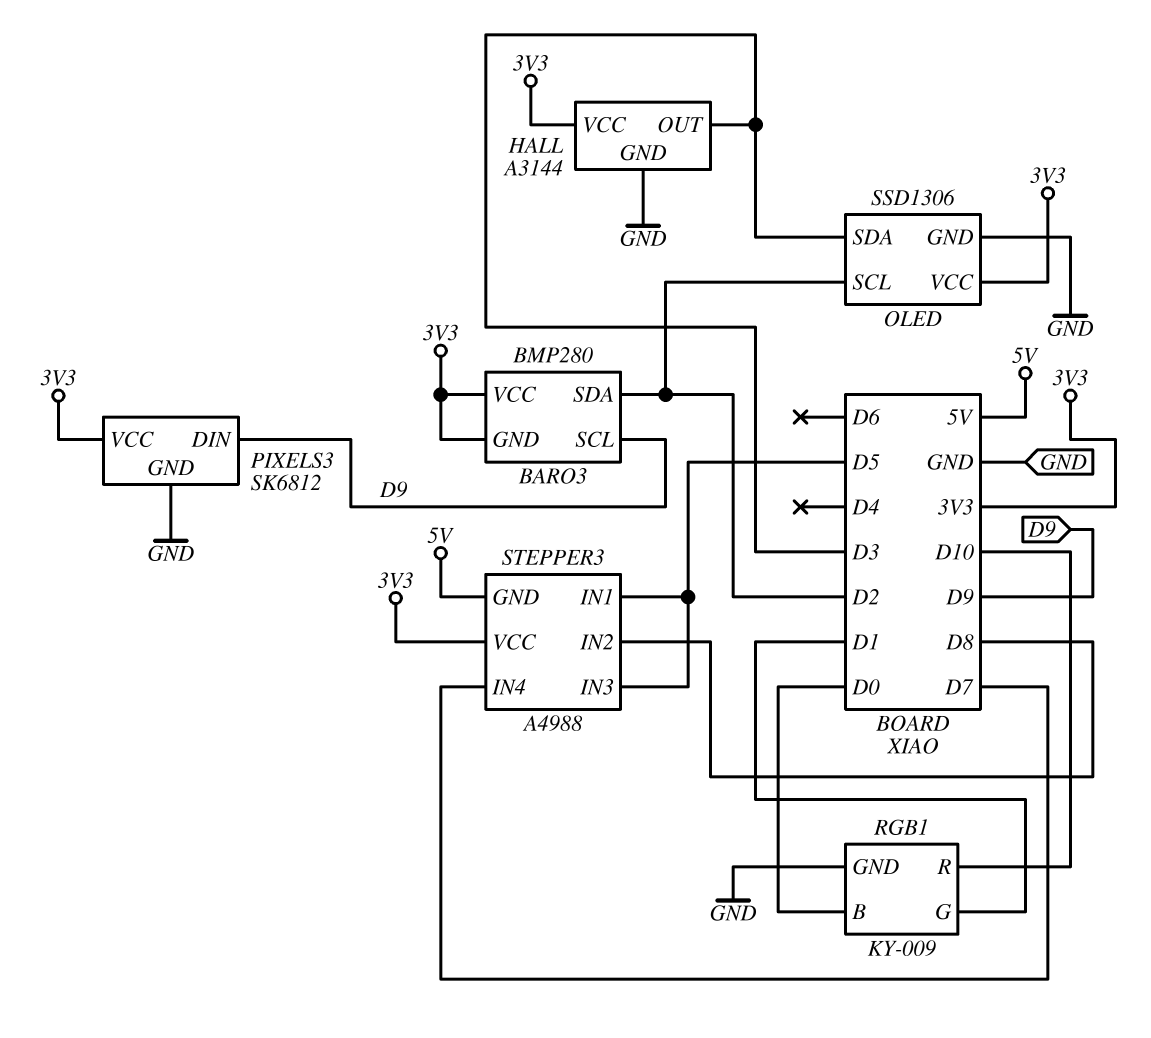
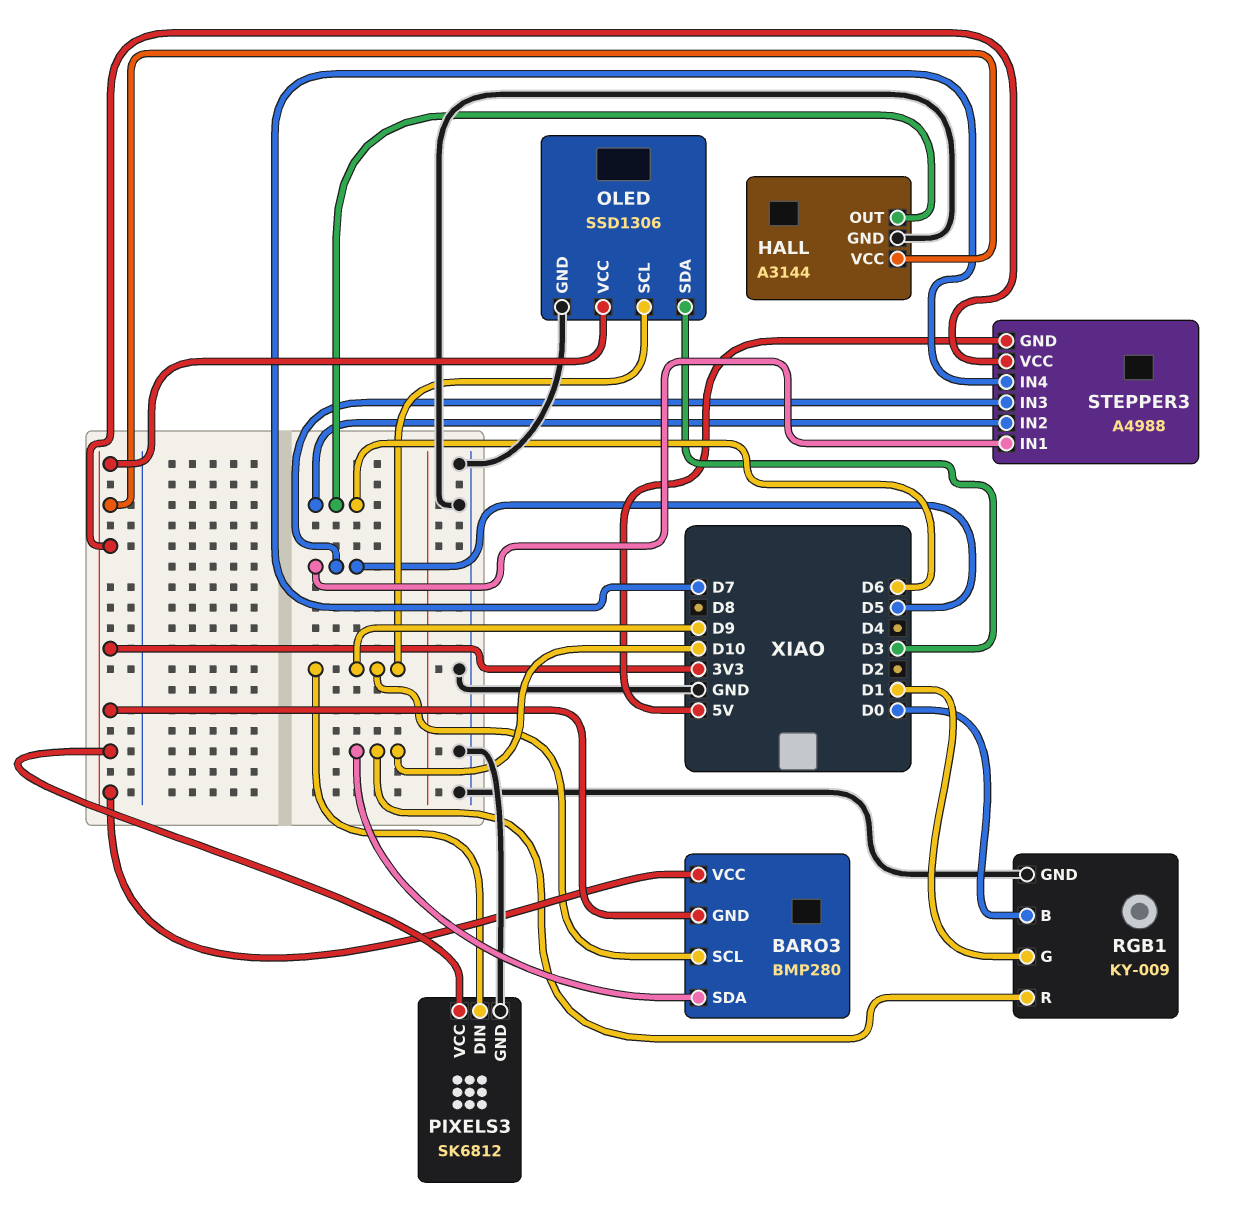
BARO3 pin SDA: D2 -> D10
HALL pin OUT: D3 -> D6
OLED pin SCL: D2 -> D9
STEPPER3 pin IN2: D8 -> D6

